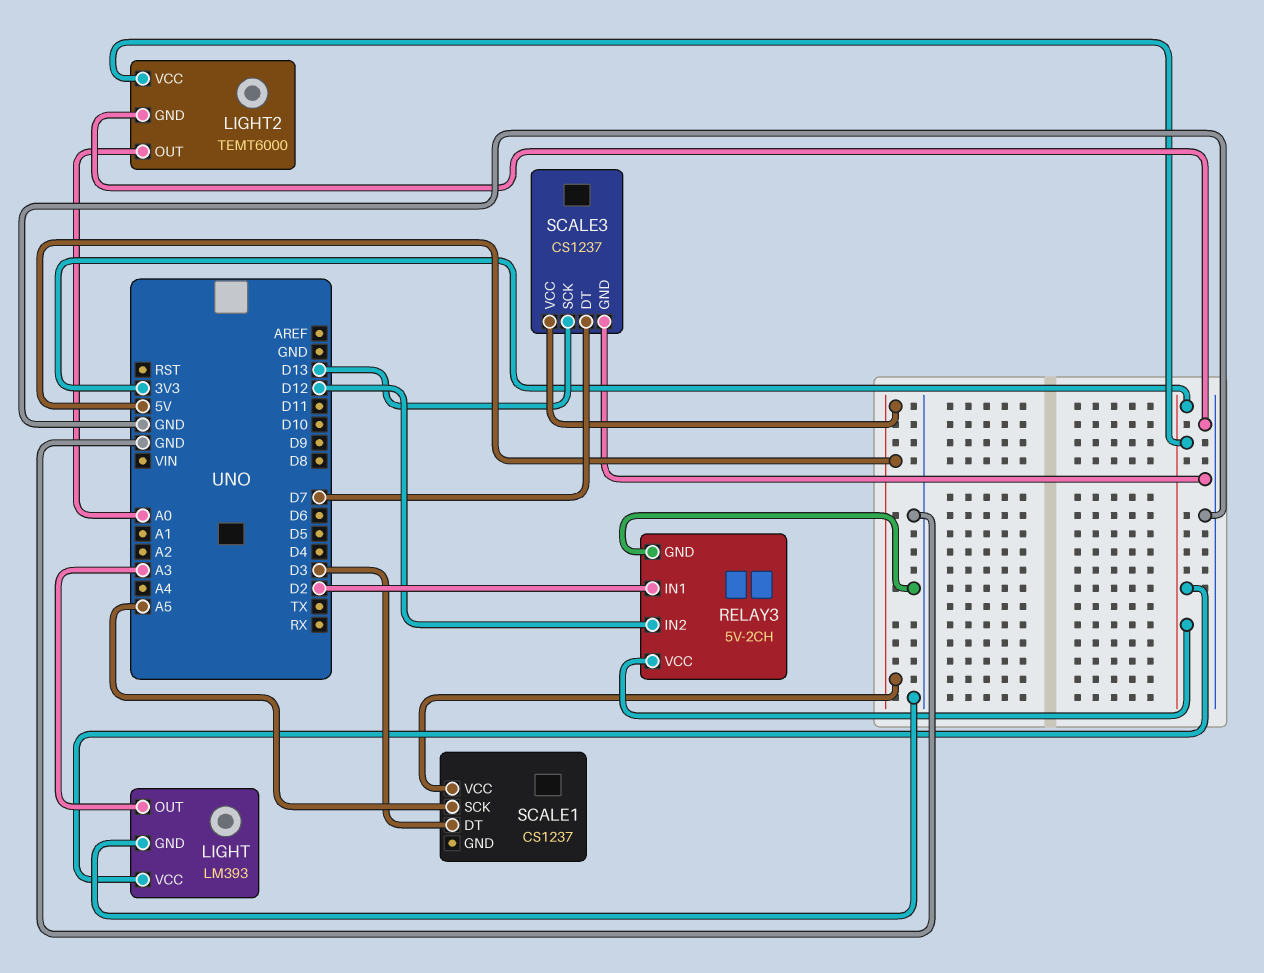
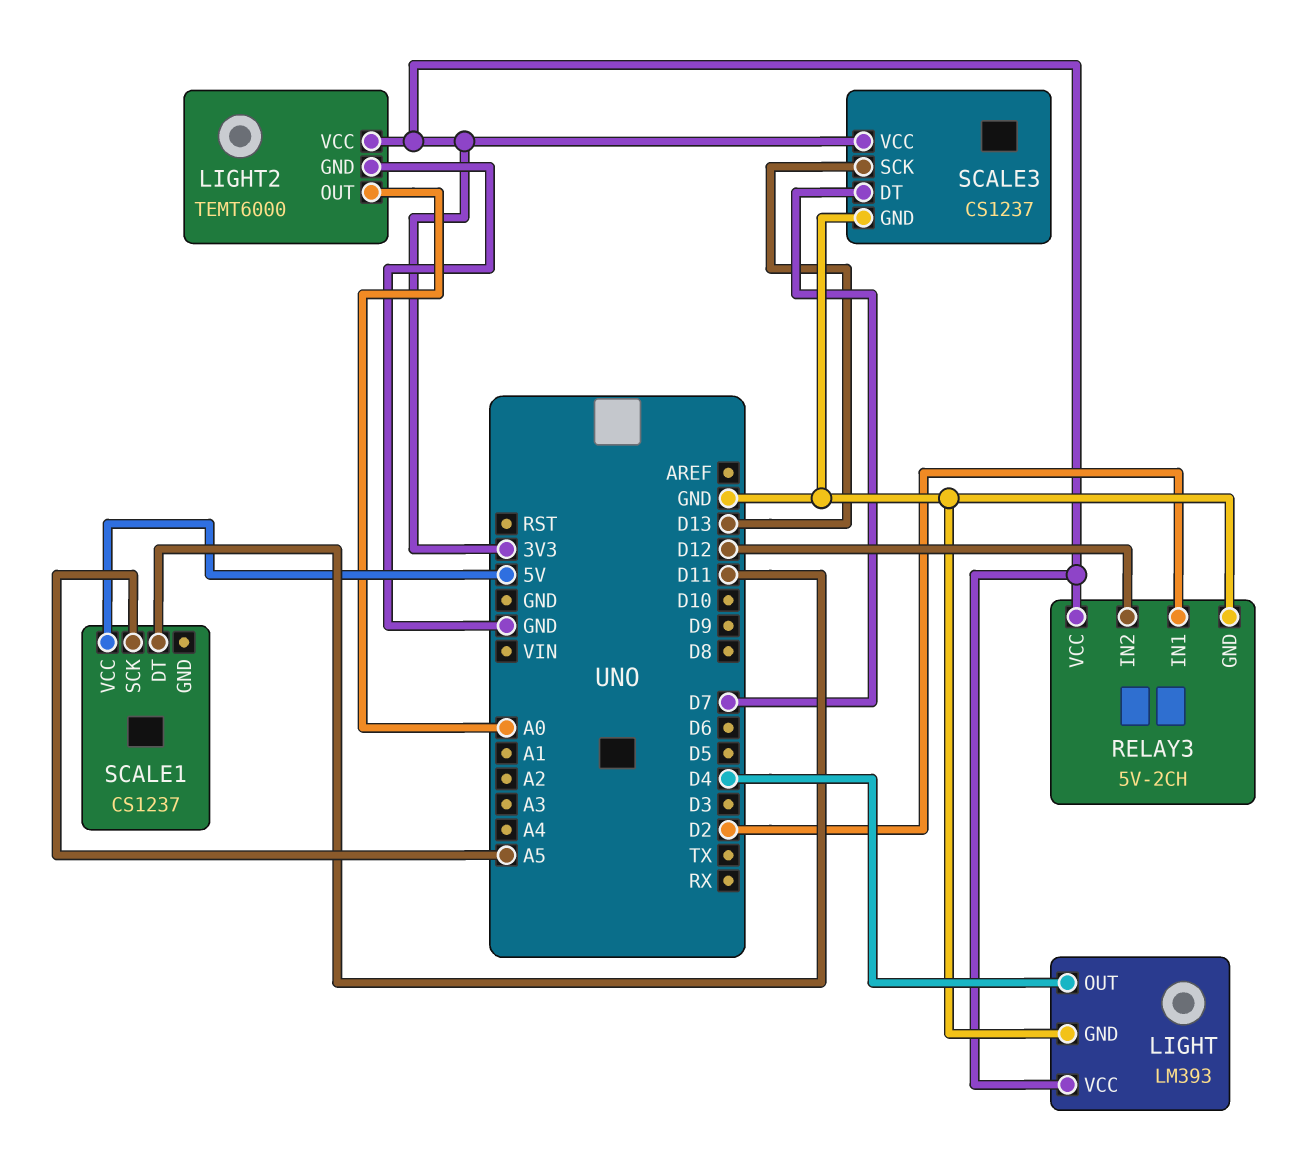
LIGHT pin OUT: A3 -> D4
SCALE1 pin DT: D3 -> D11
SCALE3 pin VCC: 5V -> 3V3

